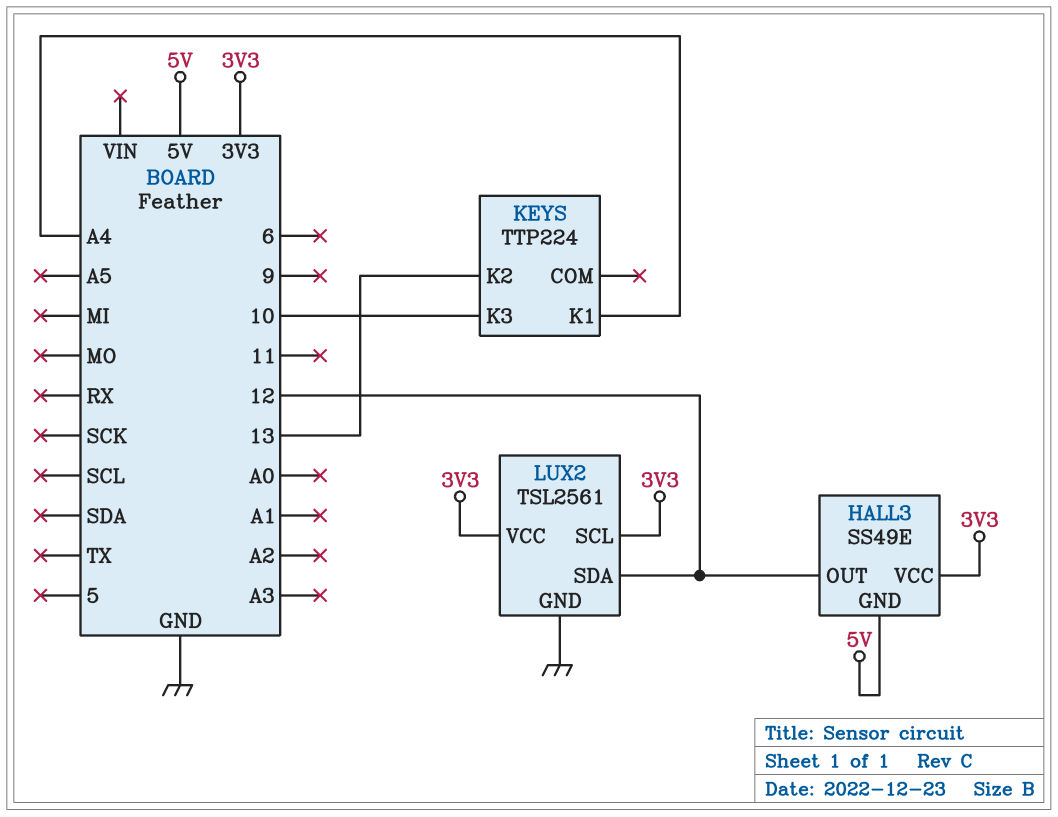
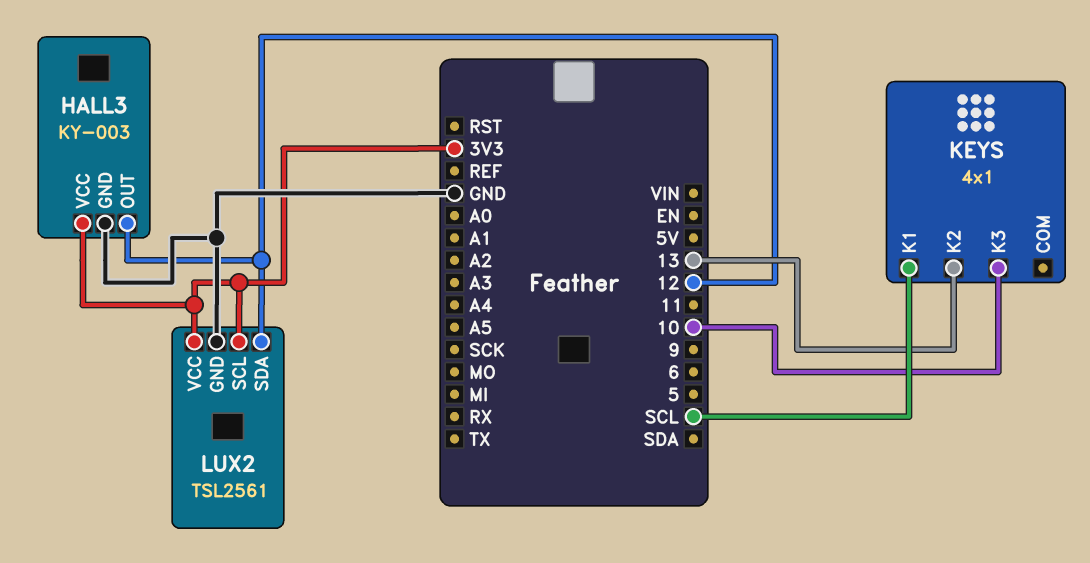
HALL3: SS49E -> KY-003
HALL3 pin GND: 5V -> GND
KEYS: TTP224 -> 4x1
KEYS pin K1: A4 -> SCL

